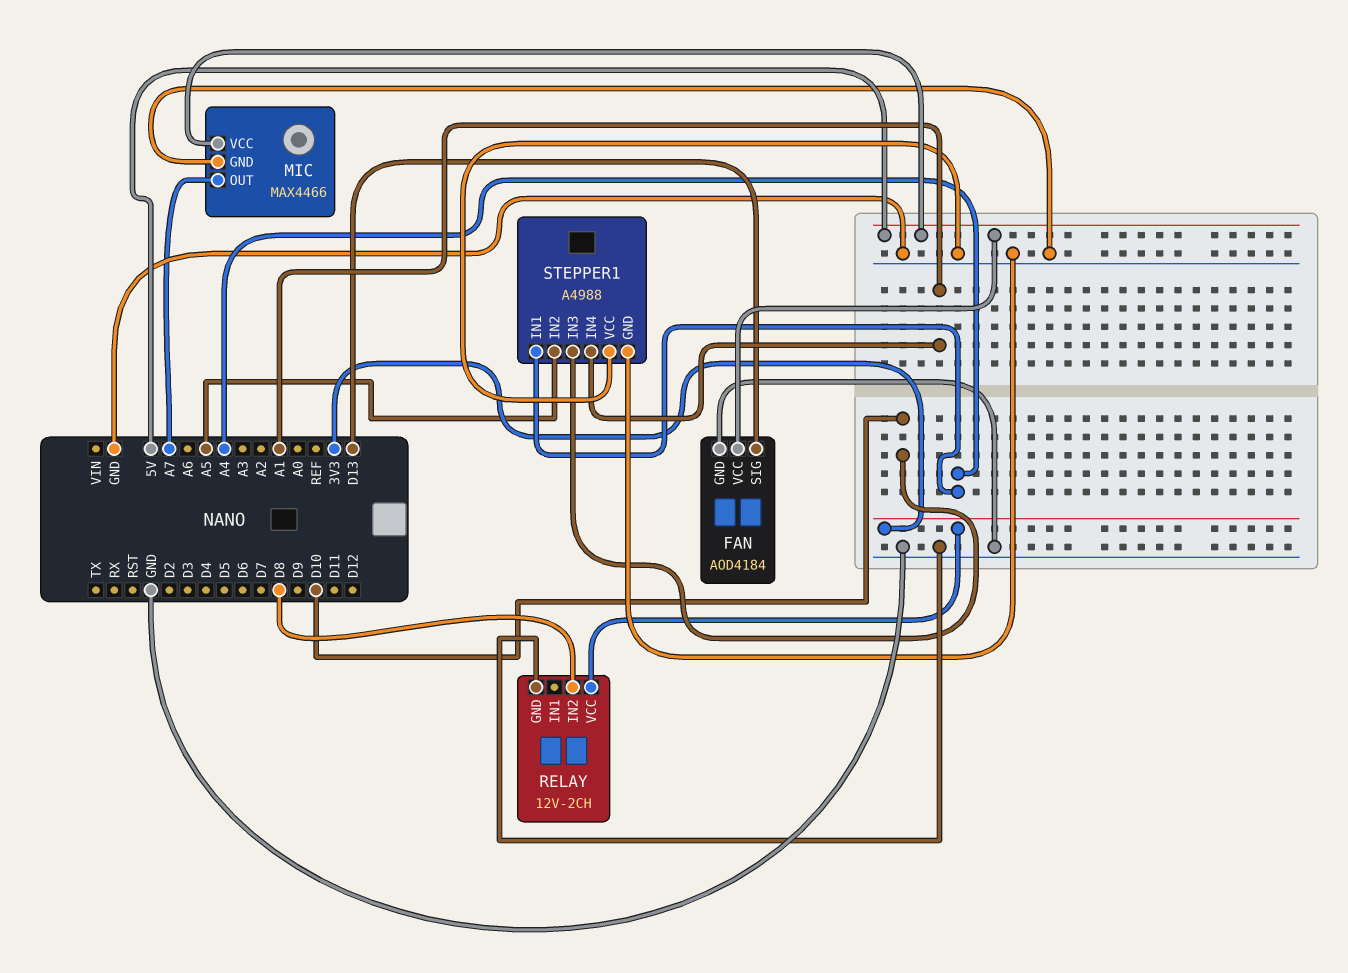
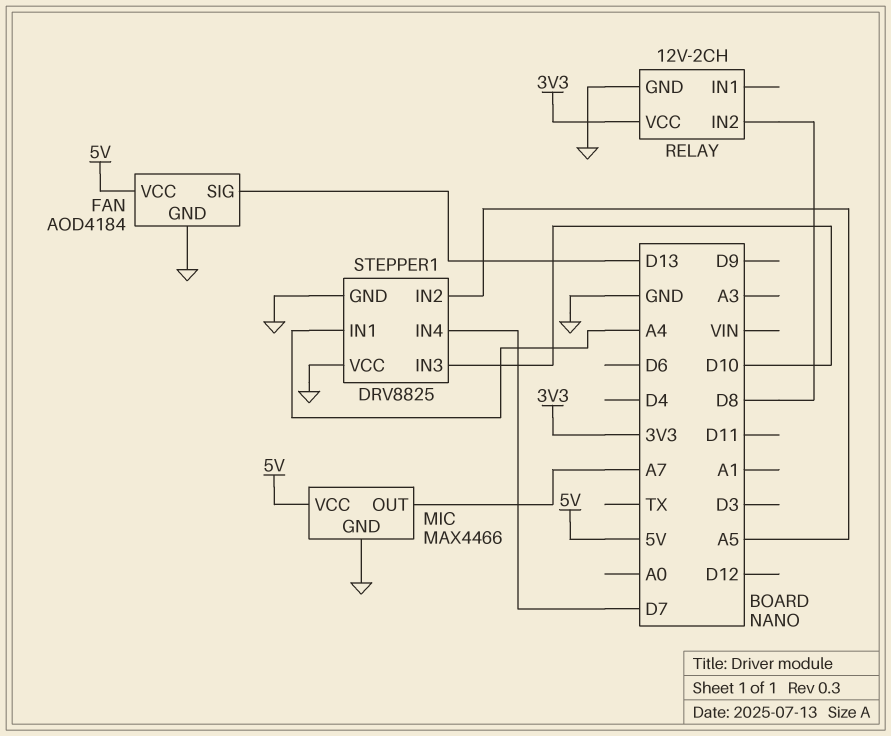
STEPPER1: A4988 -> DRV8825
STEPPER1 pin IN4: A1 -> D7

